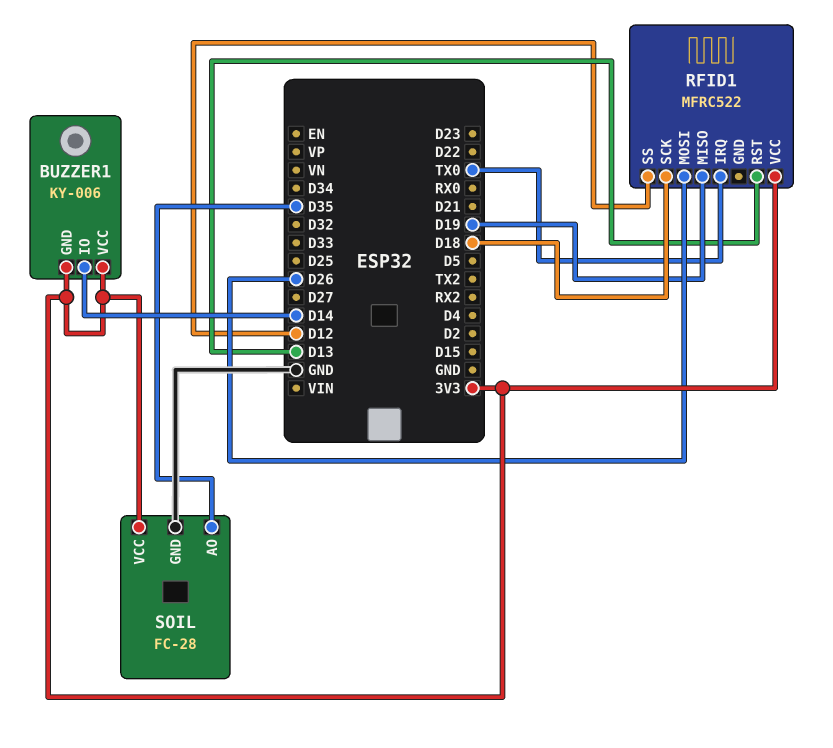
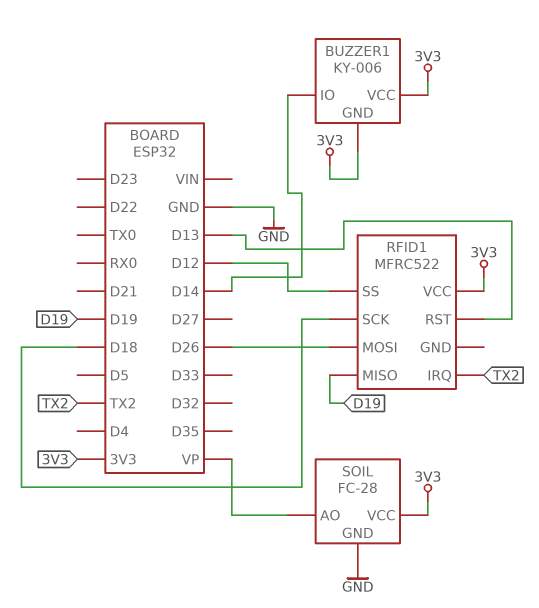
RFID1 pin IRQ: TX0 -> TX2
SOIL pin AO: D35 -> VP

